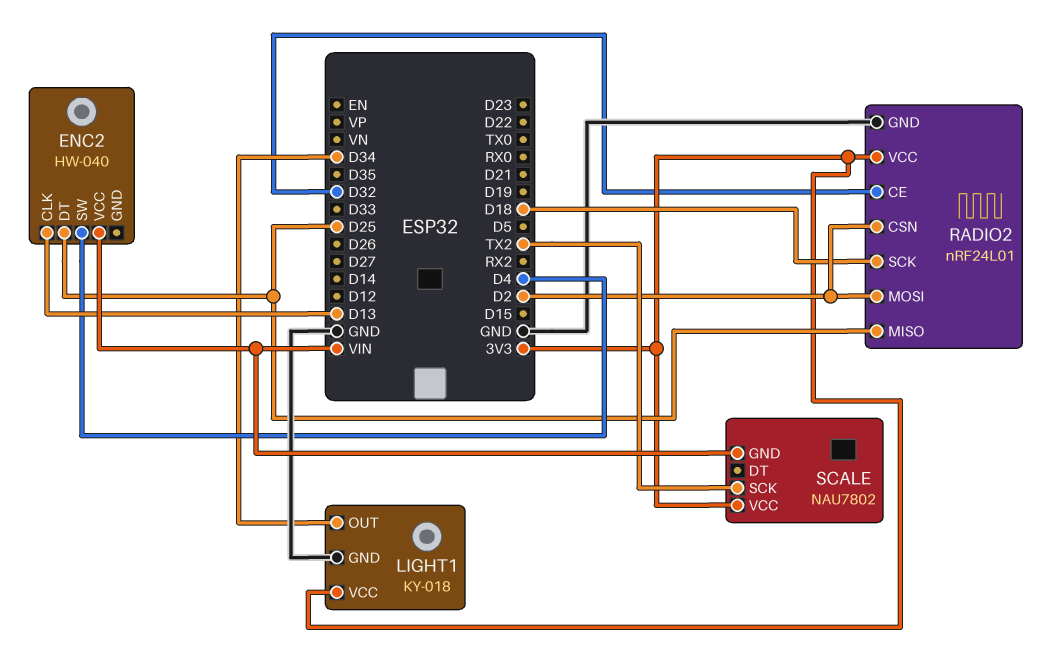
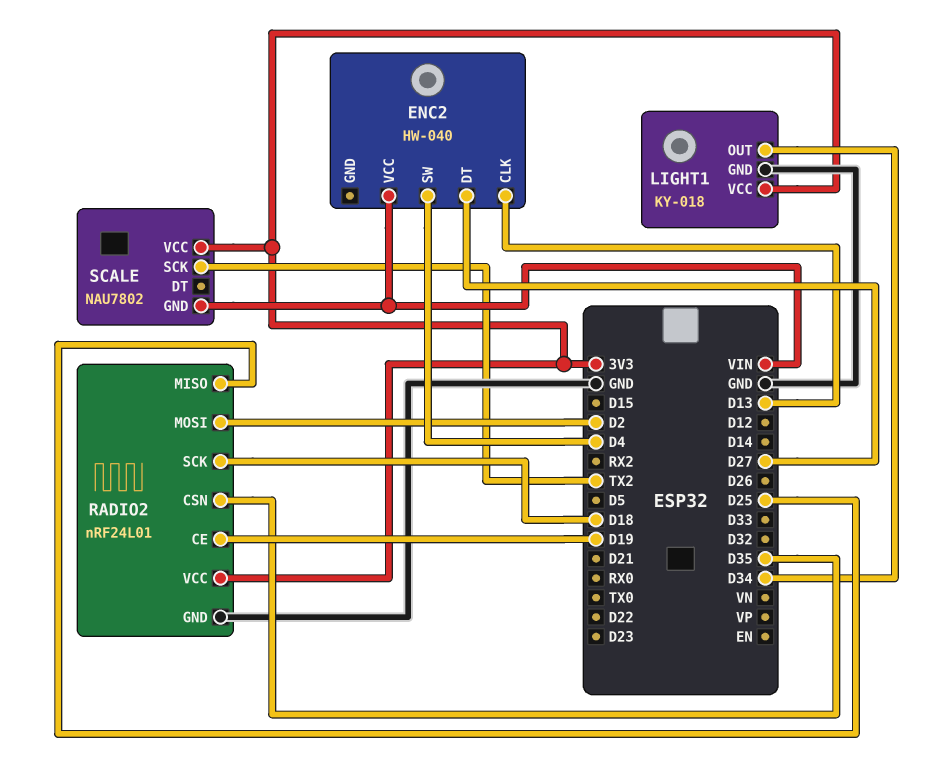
ENC2 pin DT: D25 -> D27
RADIO2 pin CE: D32 -> D19
RADIO2 pin CSN: D2 -> D35

